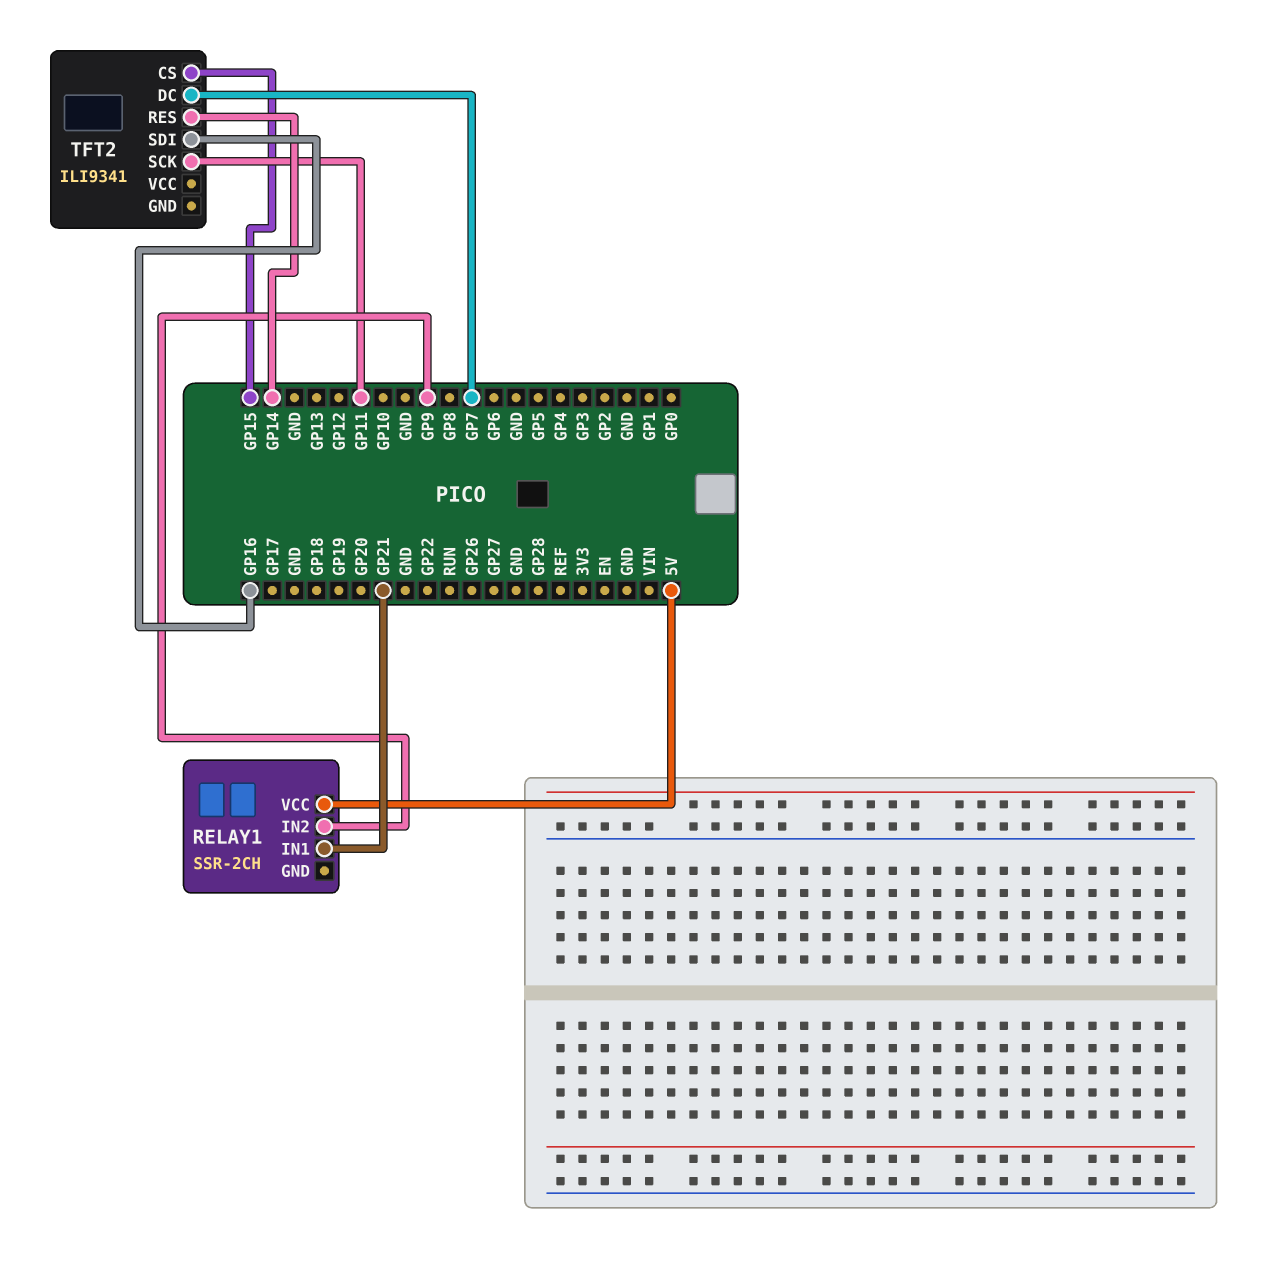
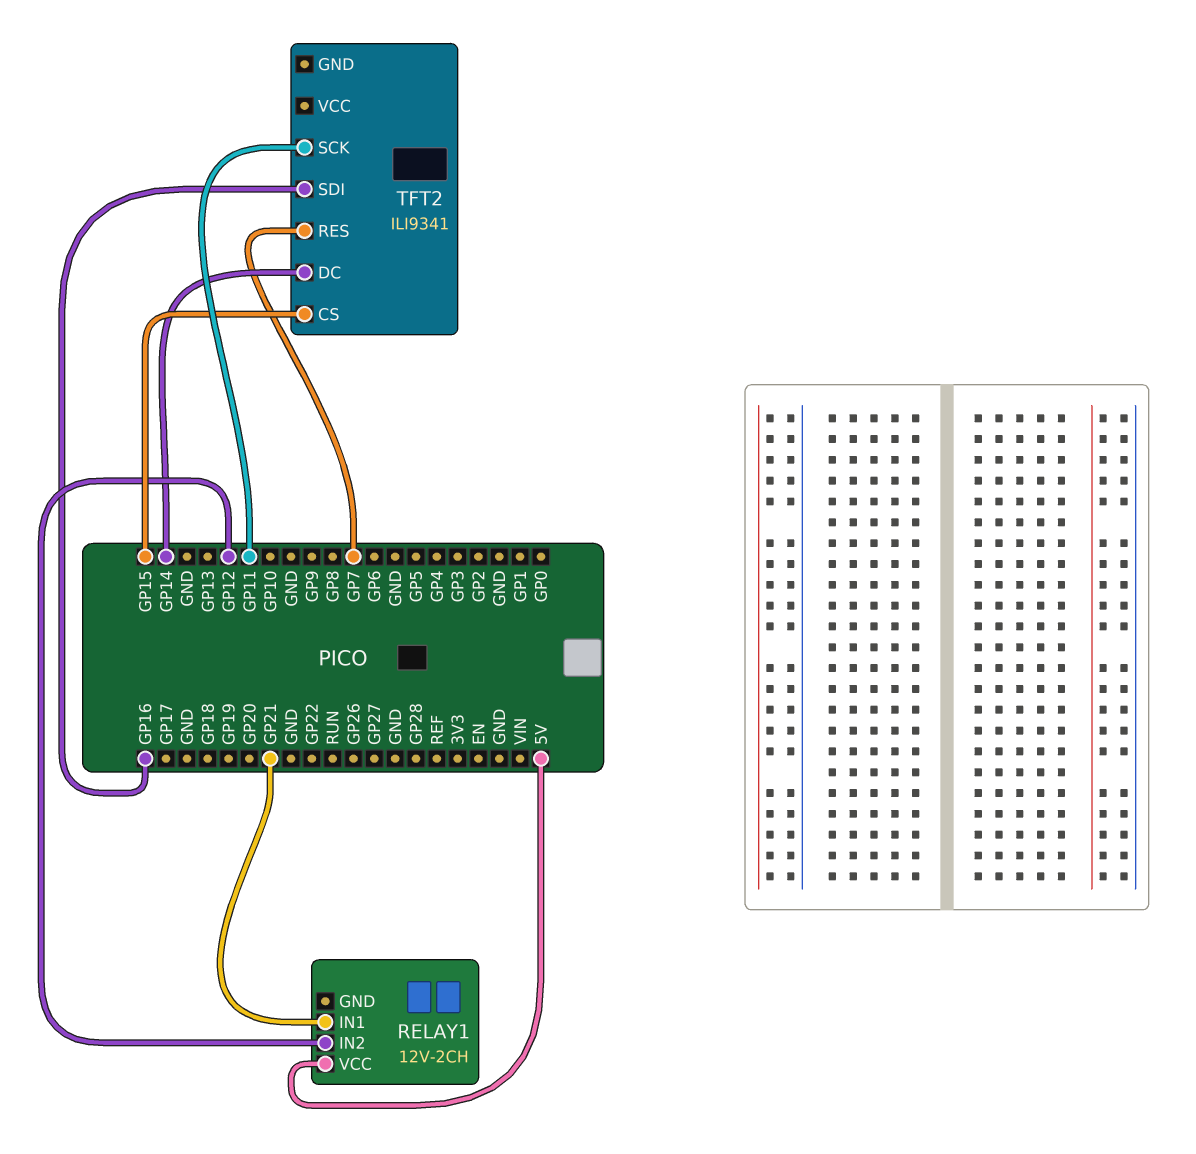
RELAY1: SSR-2CH -> 12V-2CH
RELAY1 pin IN2: GP9 -> GP12
TFT2 pin DC: GP7 -> GP14
TFT2 pin RES: GP14 -> GP7

